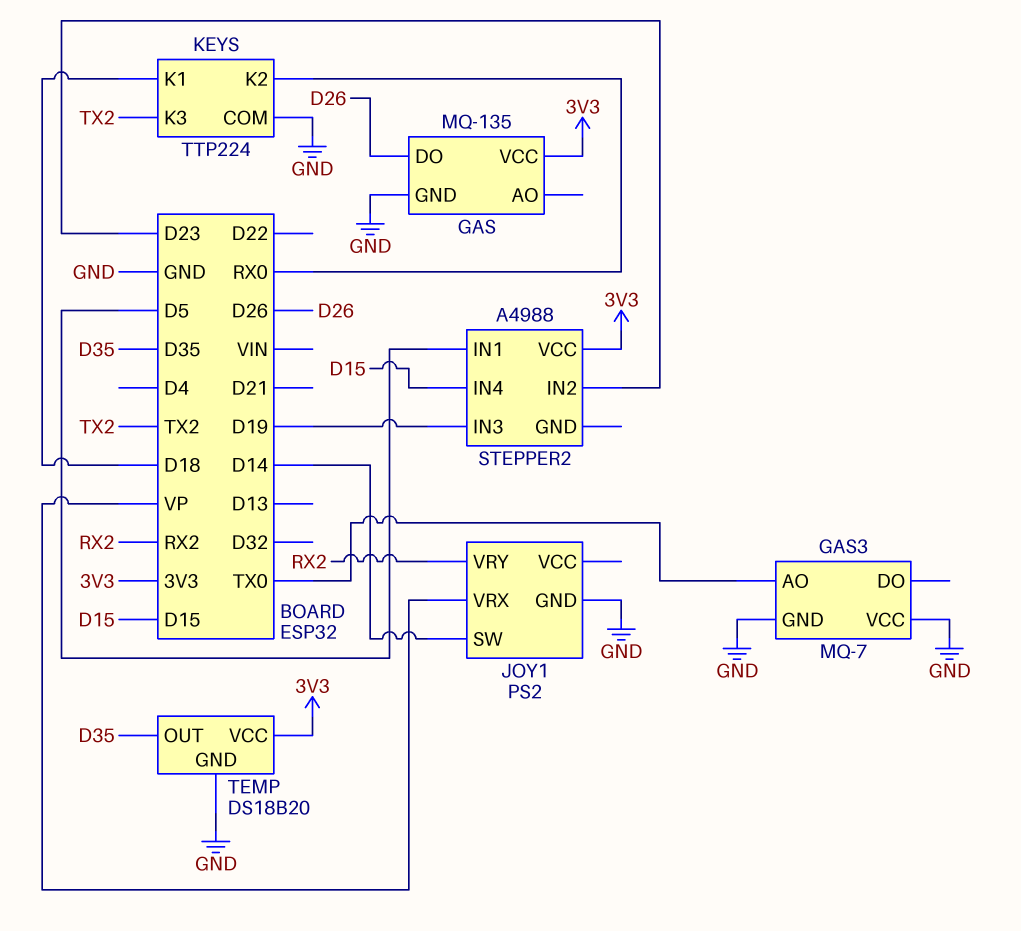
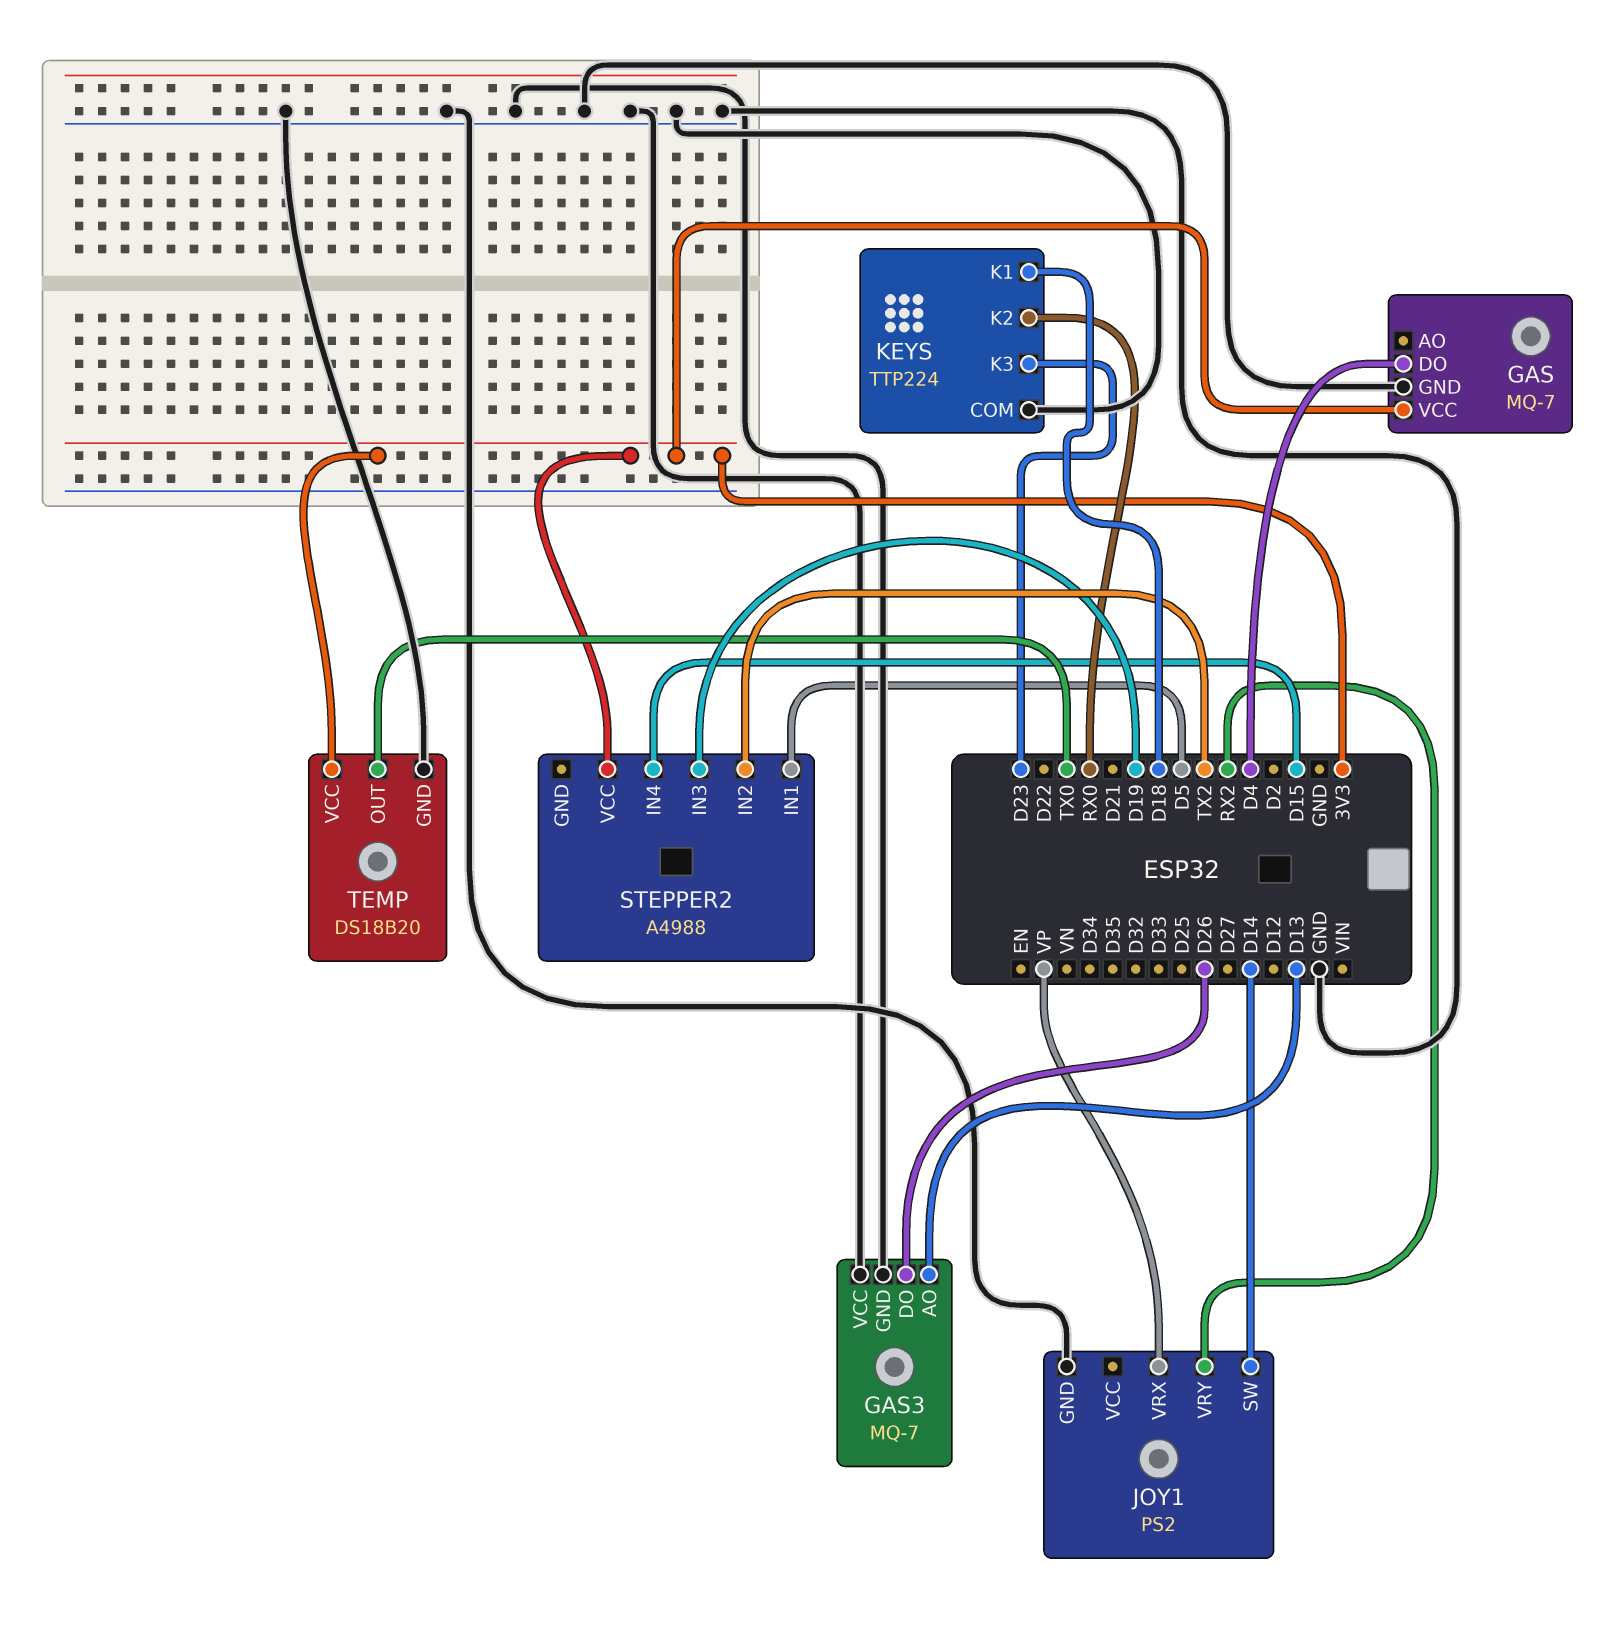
GAS: MQ-135 -> MQ-7
GAS pin DO: D26 -> D4
GAS3 pin AO: TX0 -> D13
GAS3 pin DO: none -> D26
KEYS pin K3: TX2 -> D23
STEPPER2 pin IN2: D23 -> TX2
TEMP pin OUT: D35 -> TX0

